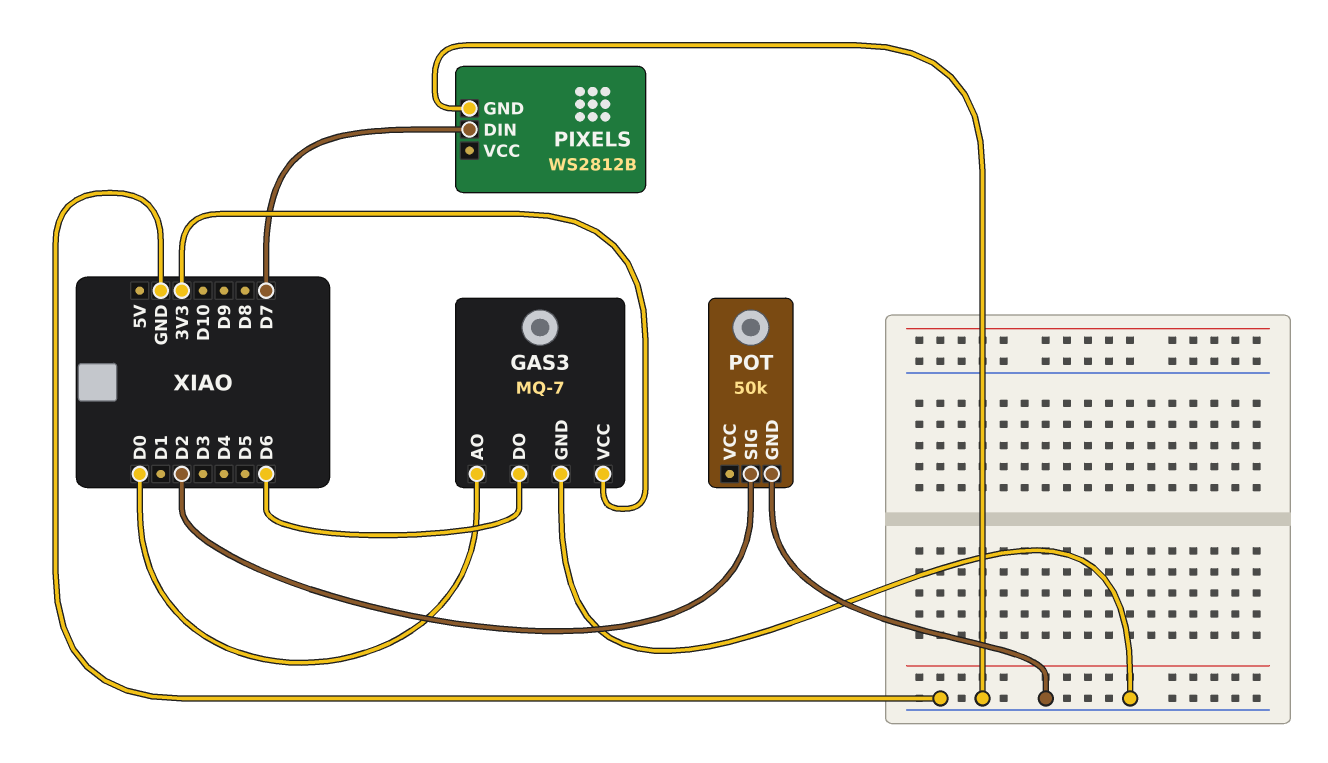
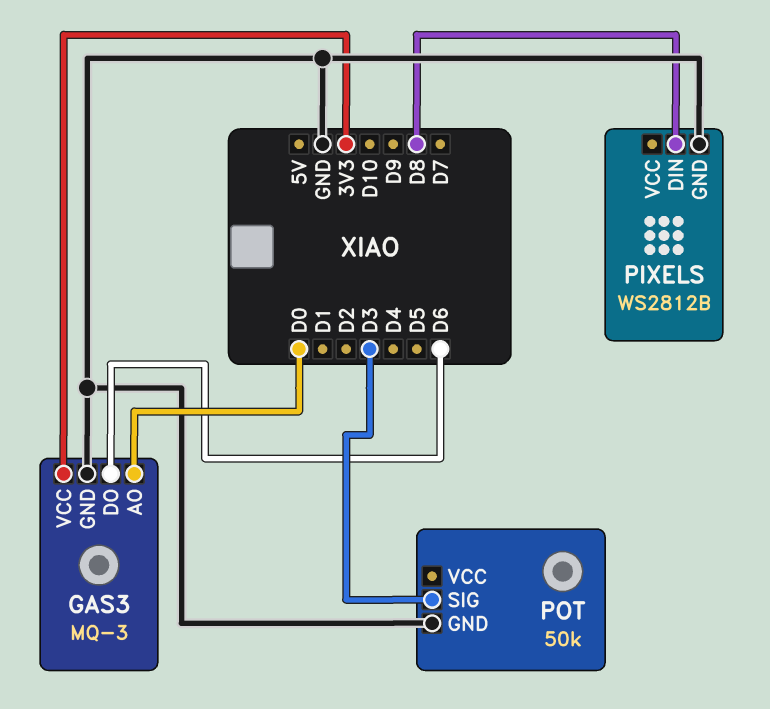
GAS3: MQ-7 -> MQ-3
PIXELS pin DIN: D7 -> D8
POT pin SIG: D2 -> D3

